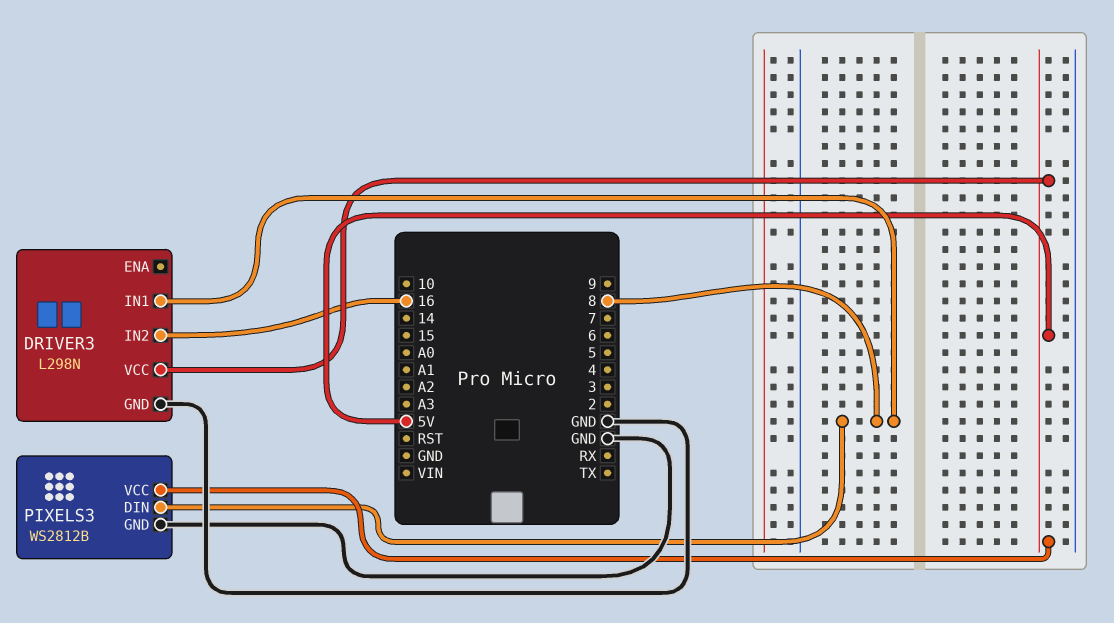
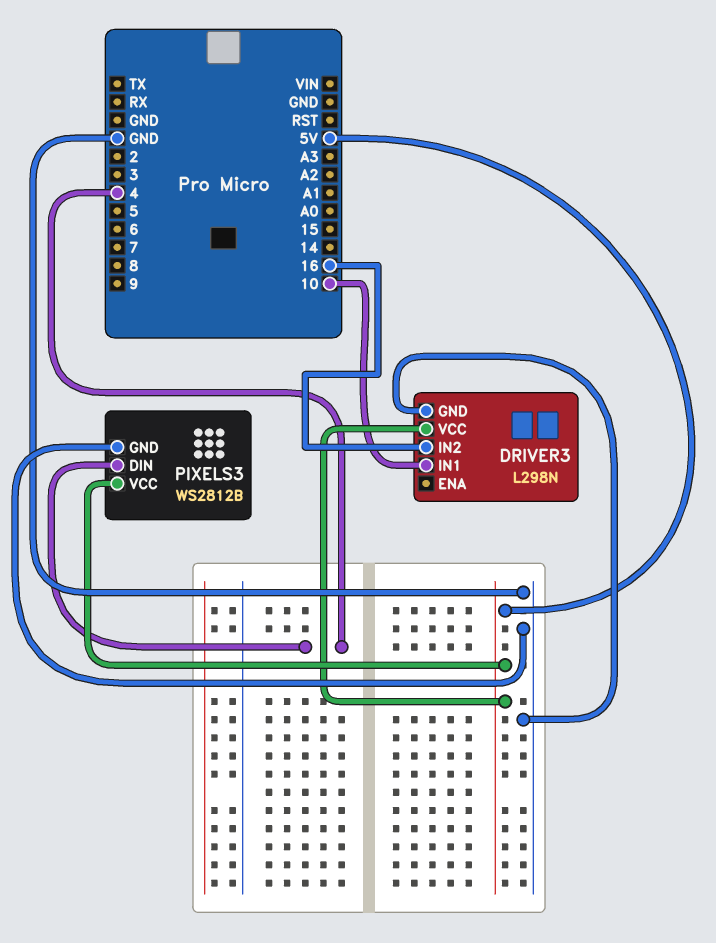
DRIVER3 pin IN1: 8 -> 10
PIXELS3 pin DIN: 8 -> 4

